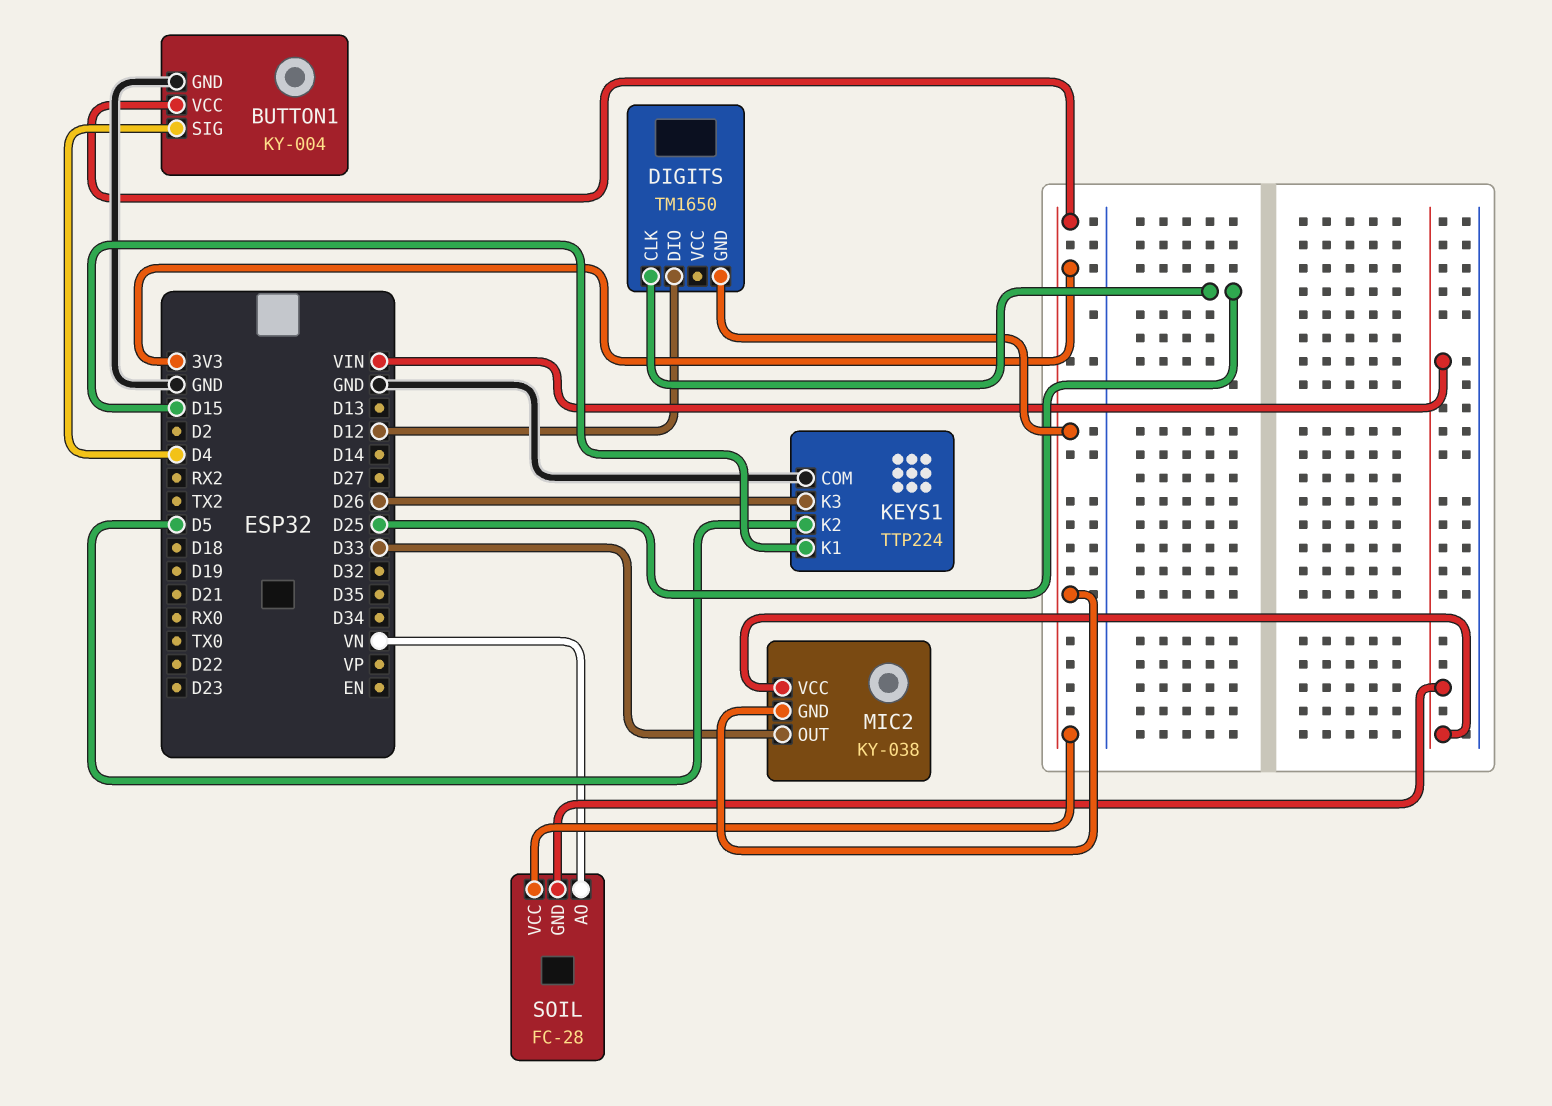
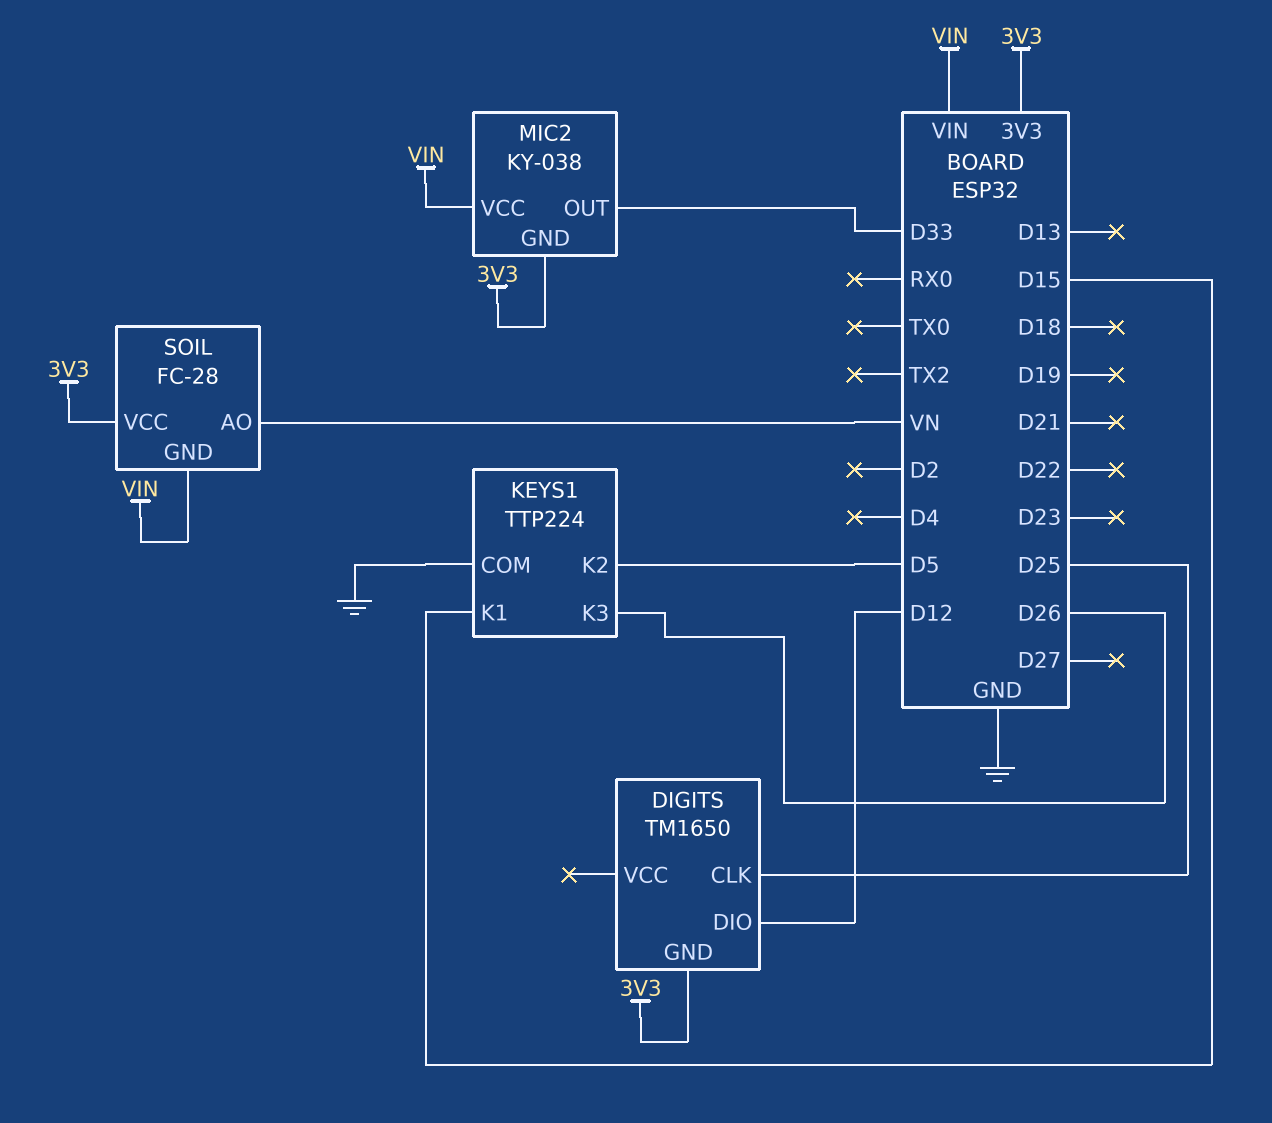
BUTTON1: KY-004 -> none
BUTTON1 pin GND: GND -> none
BUTTON1 pin SIG: D4 -> none
BUTTON1 pin VCC: 3V3 -> none

